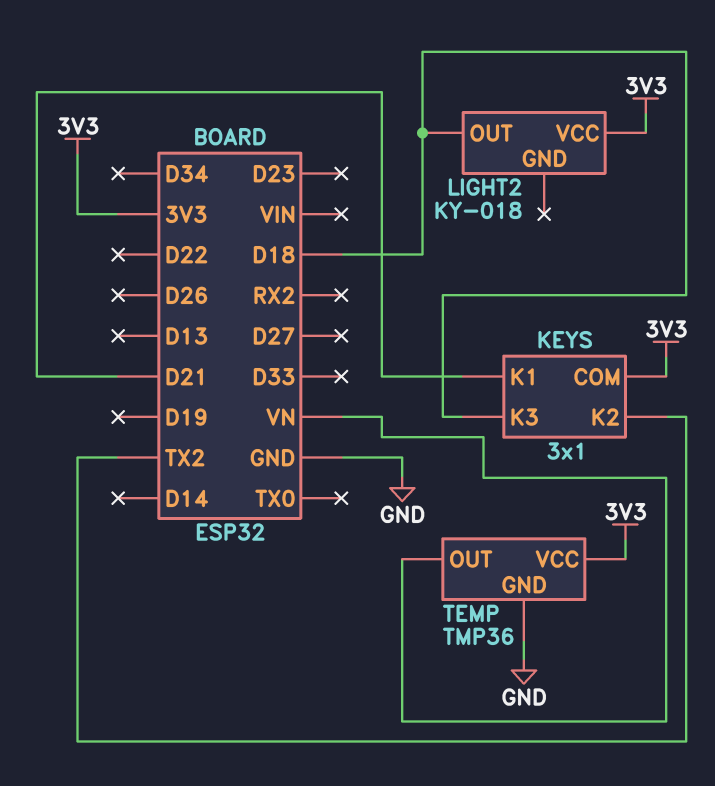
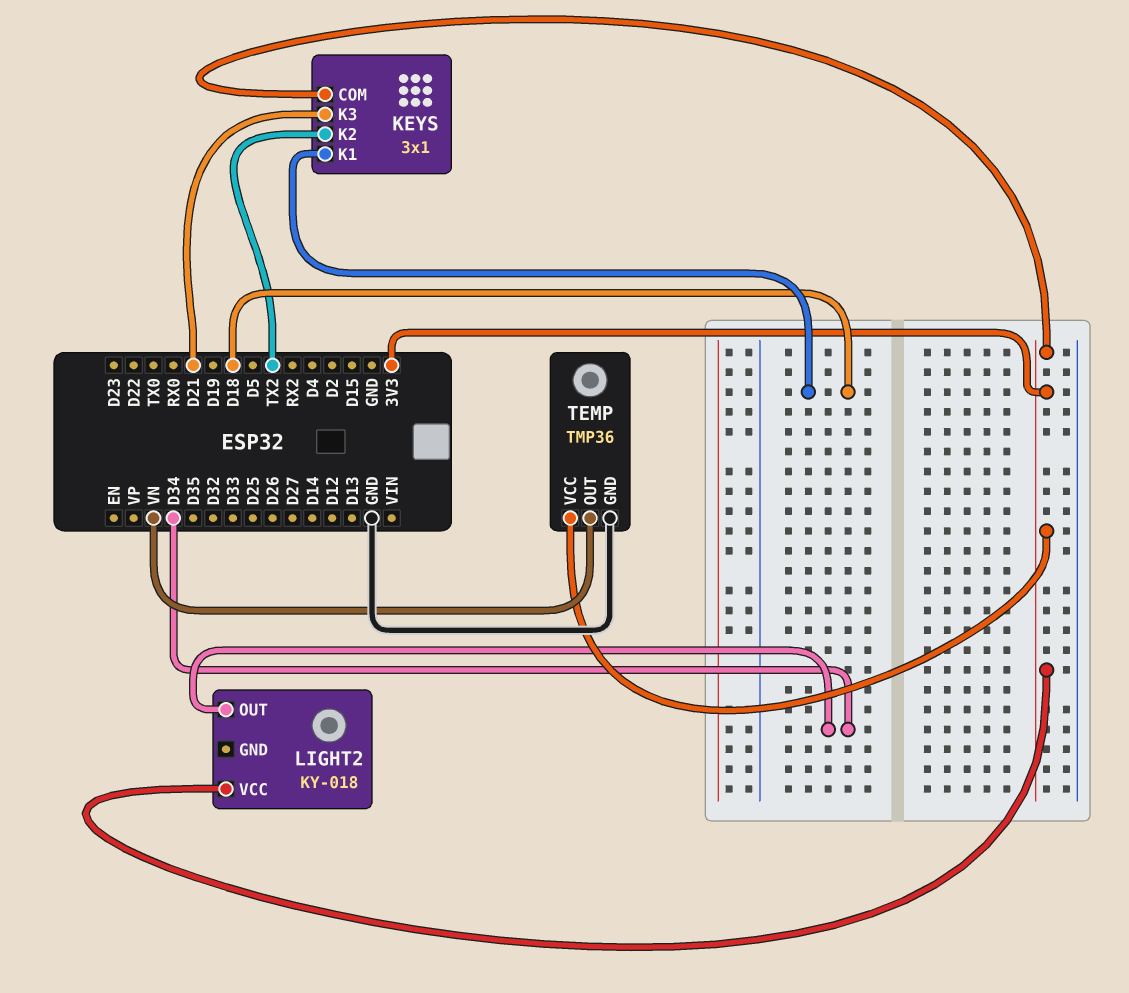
KEYS pin K1: D21 -> D18
KEYS pin K3: D18 -> D21
LIGHT2 pin OUT: D18 -> D34

